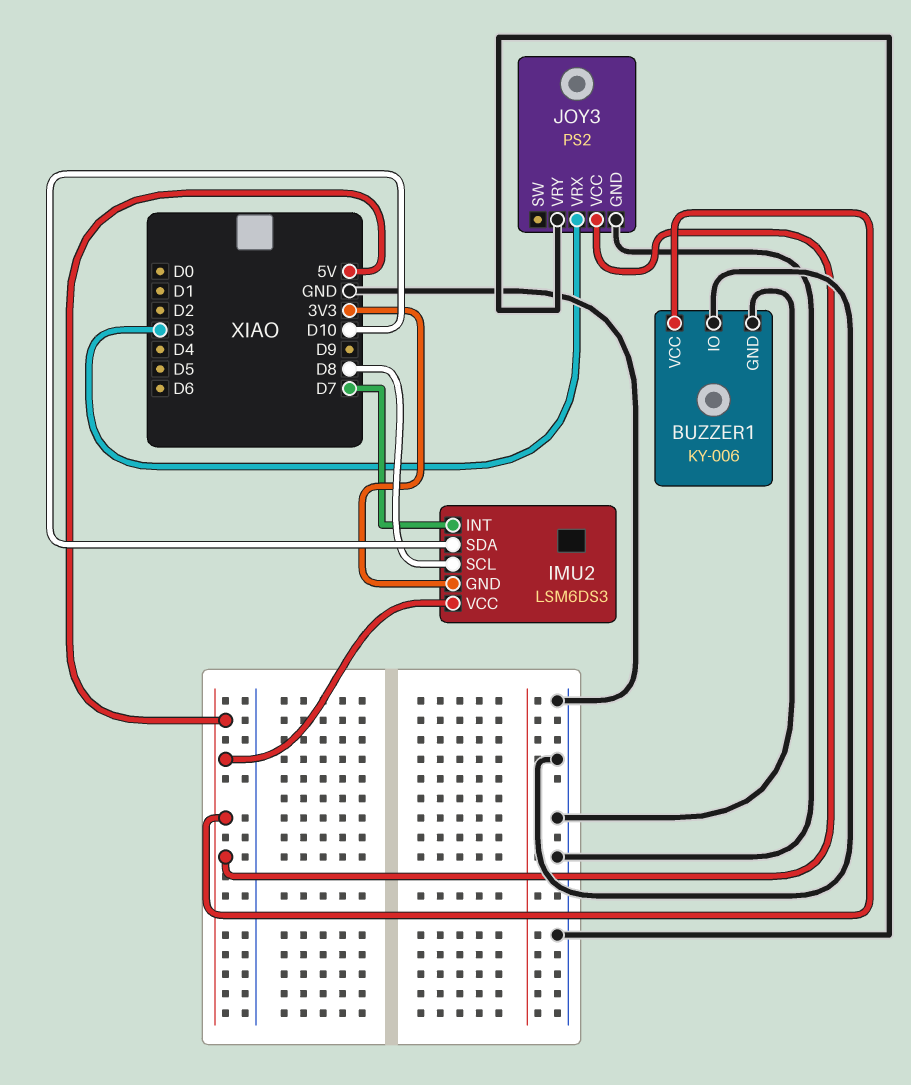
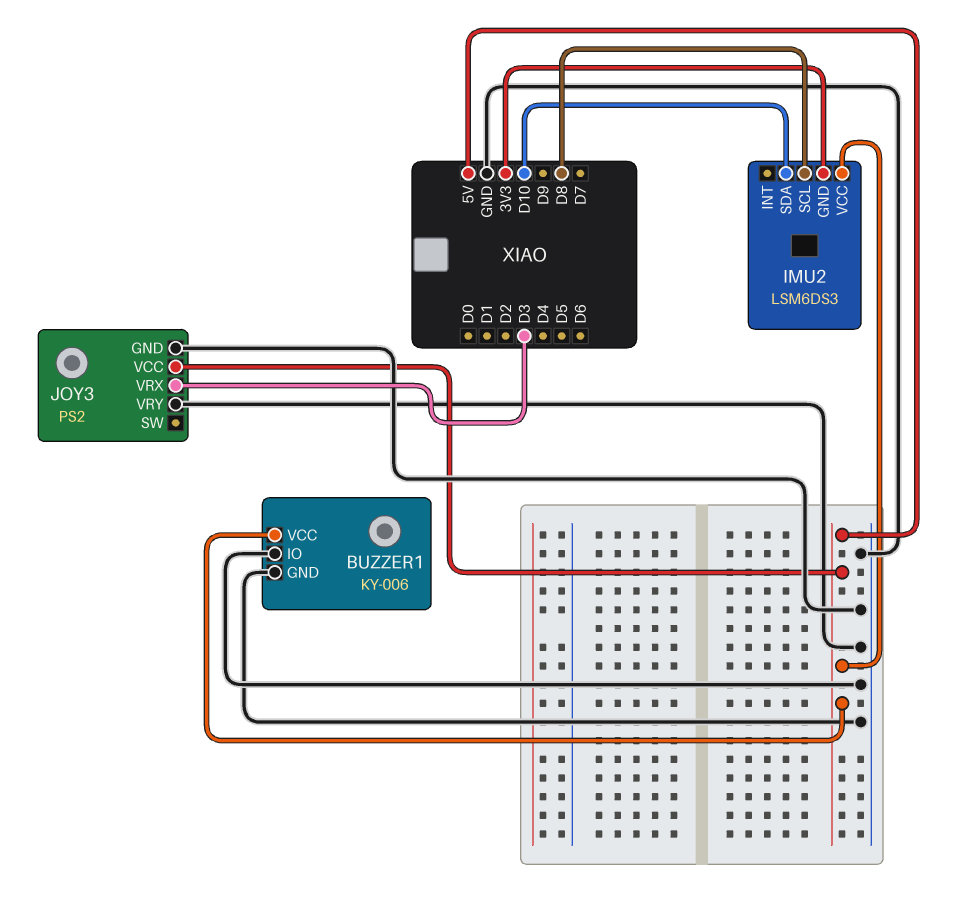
IMU2 pin INT: D7 -> none

